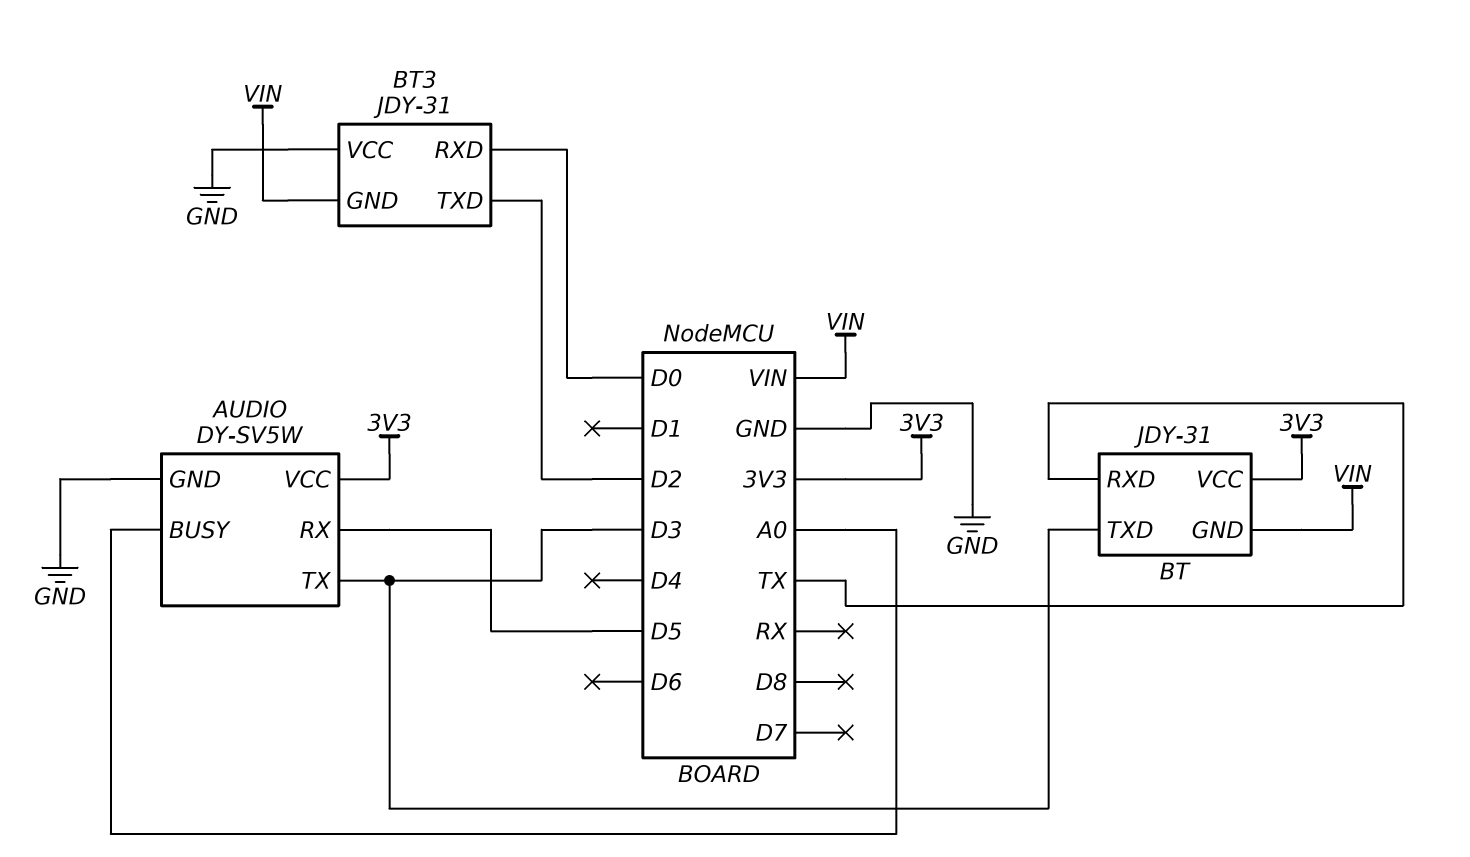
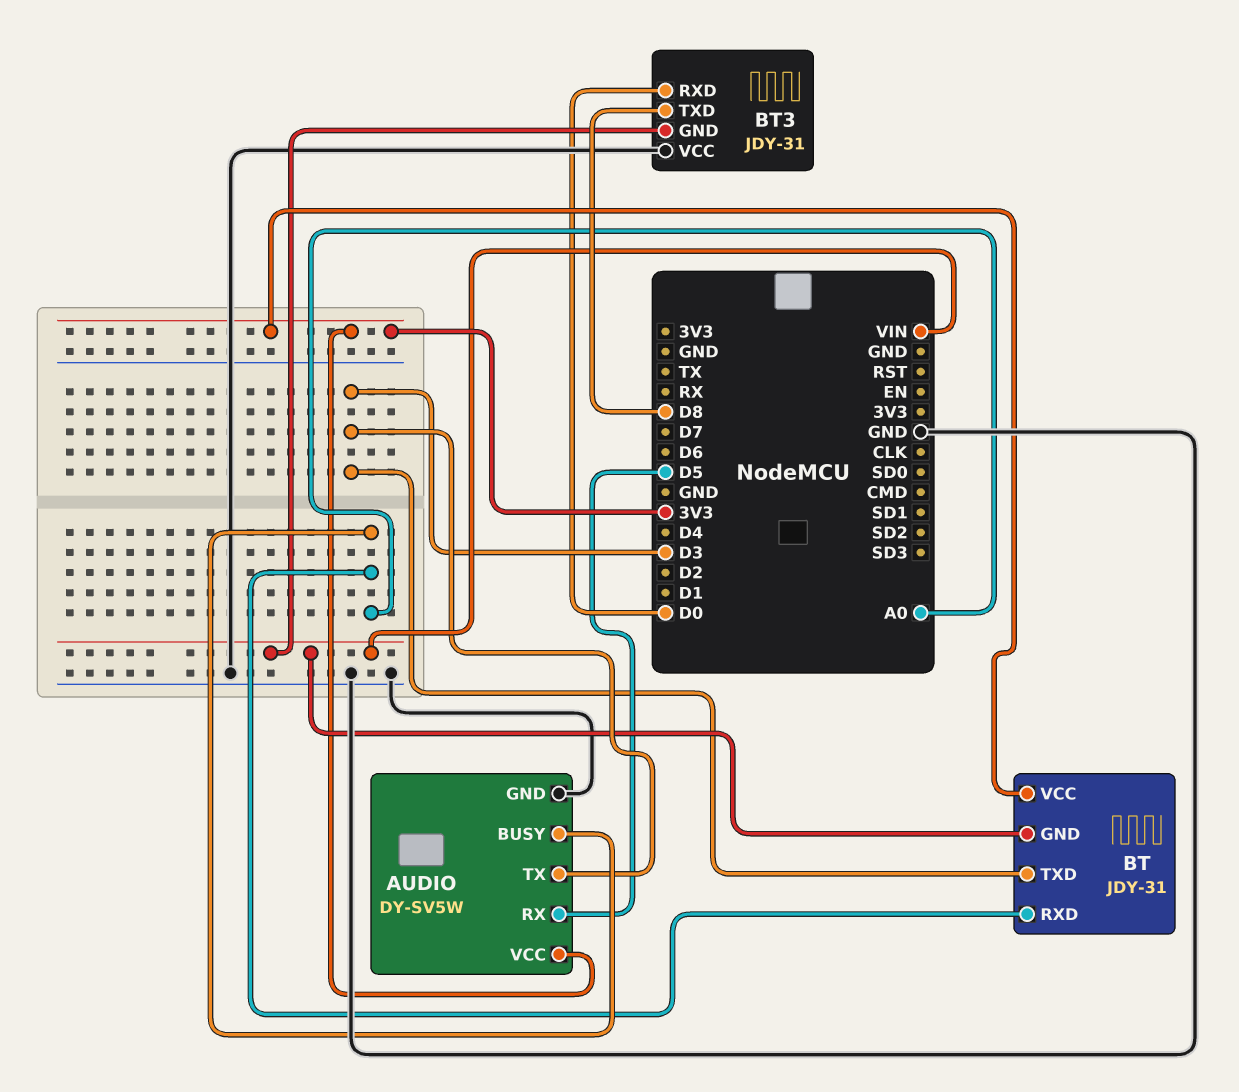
BT pin RXD: TX -> A0
BT3 pin TXD: D2 -> D8

